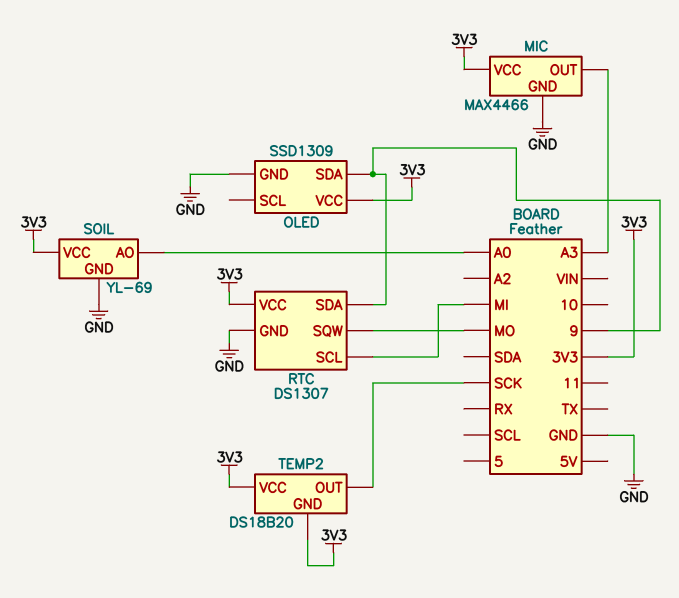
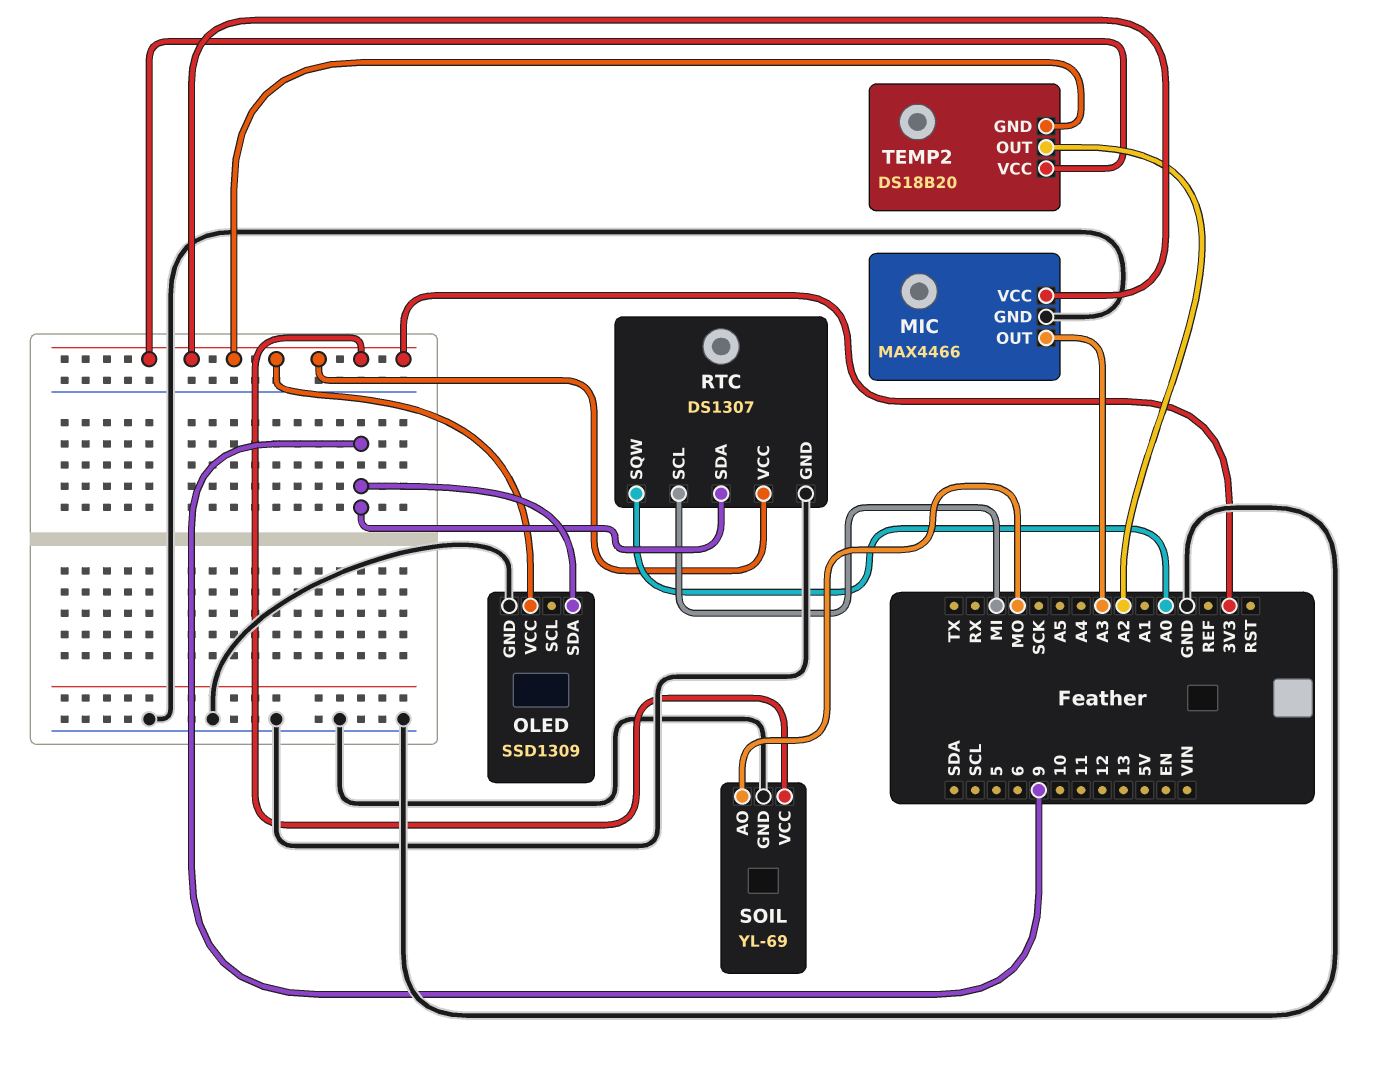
RTC pin SQW: MO -> A0
SOIL pin AO: A0 -> MO
TEMP2 pin OUT: SCK -> A2

